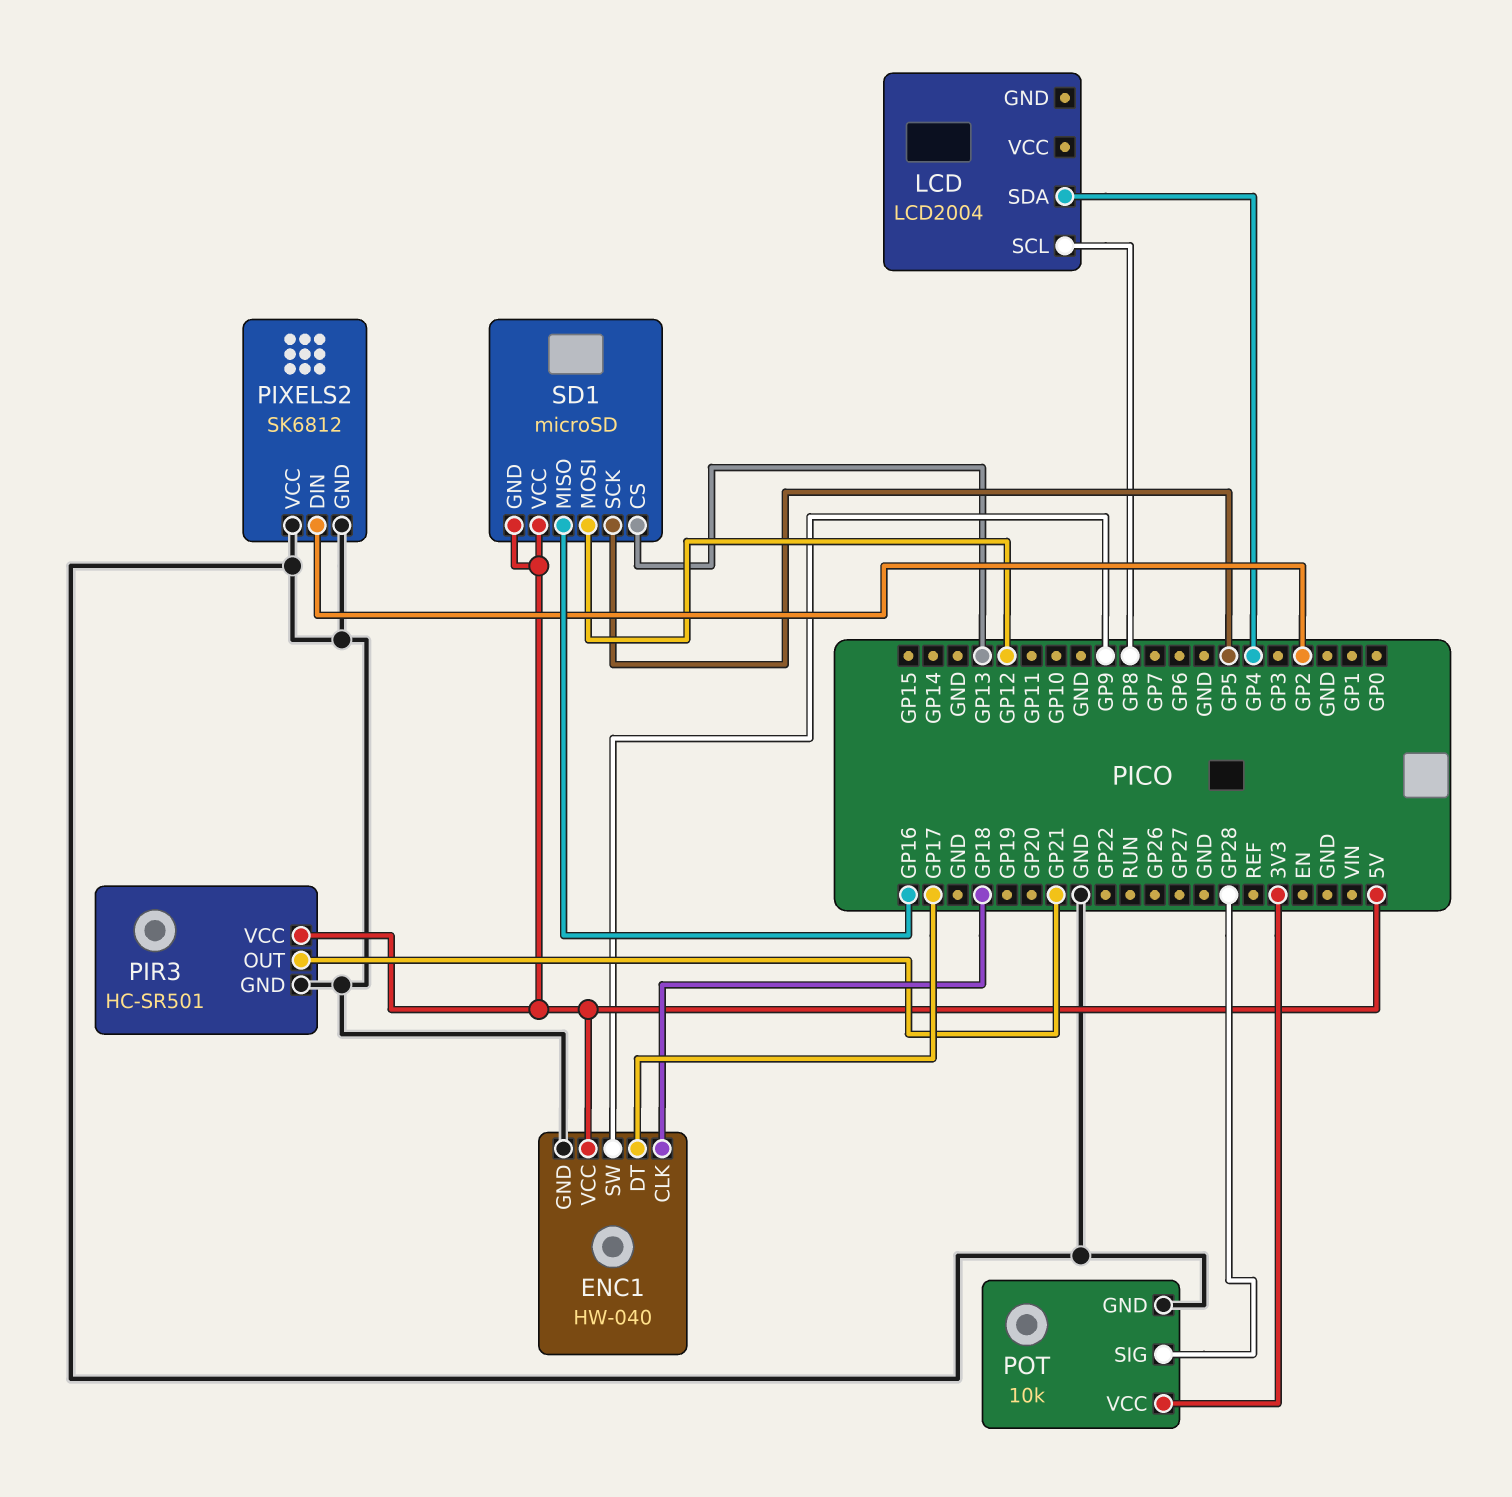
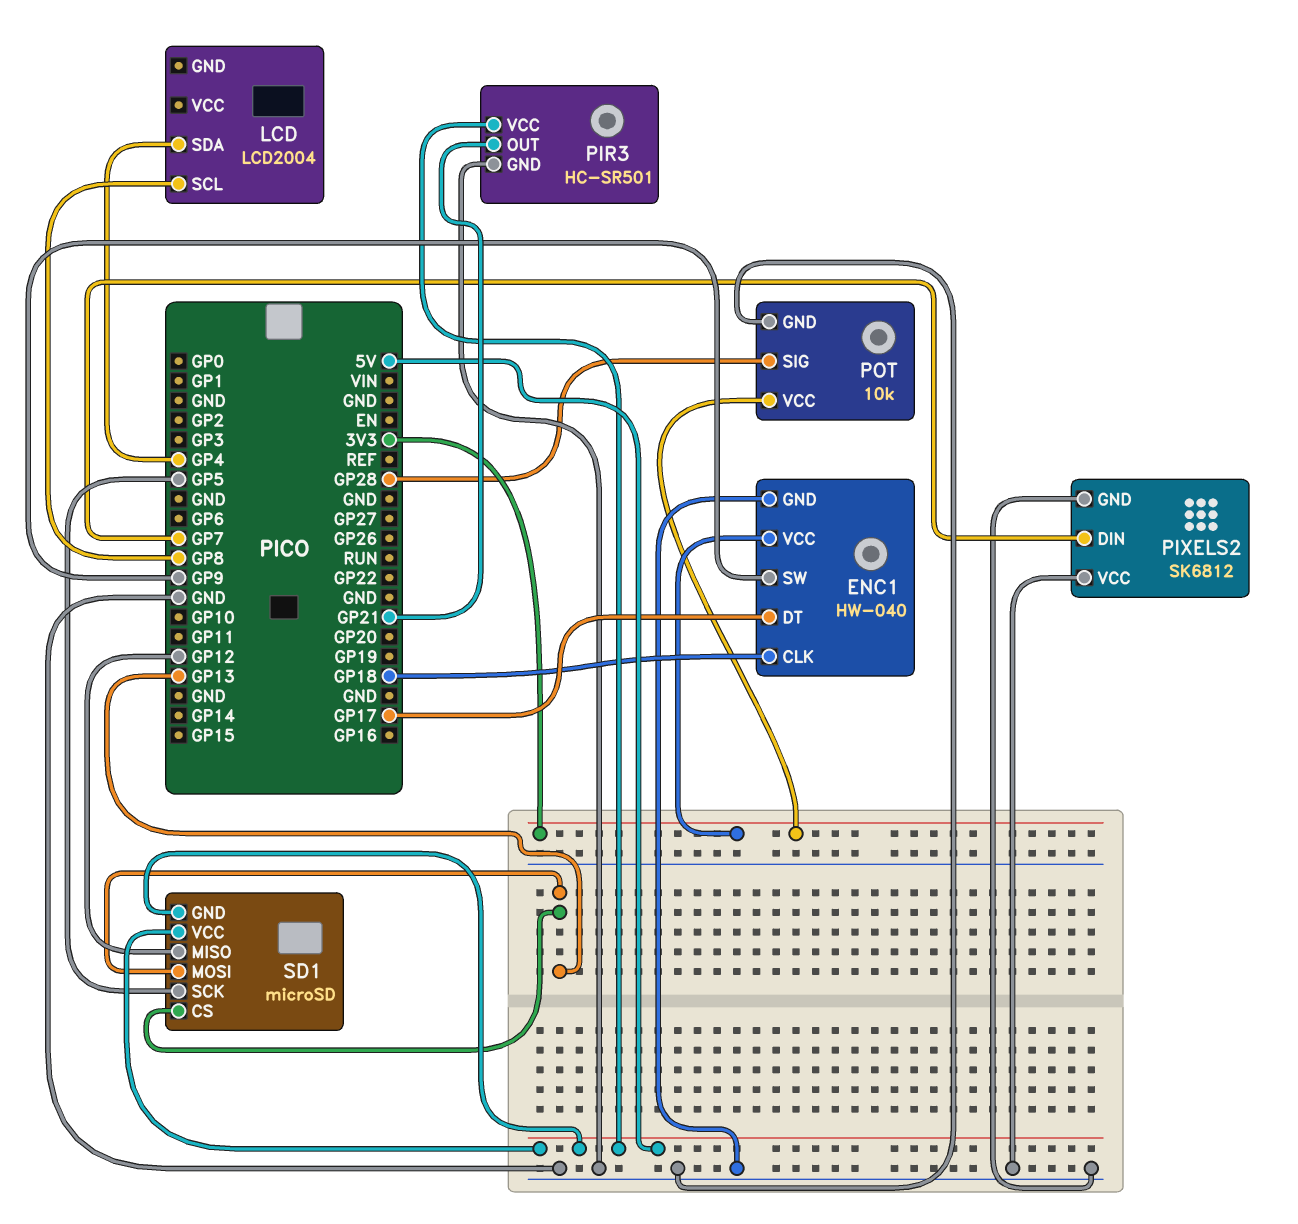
ENC1 pin VCC: 5V -> 3V3
PIXELS2 pin DIN: GP2 -> GP7
SD1 pin MISO: GP16 -> GP12
SD1 pin MOSI: GP12 -> GP13

